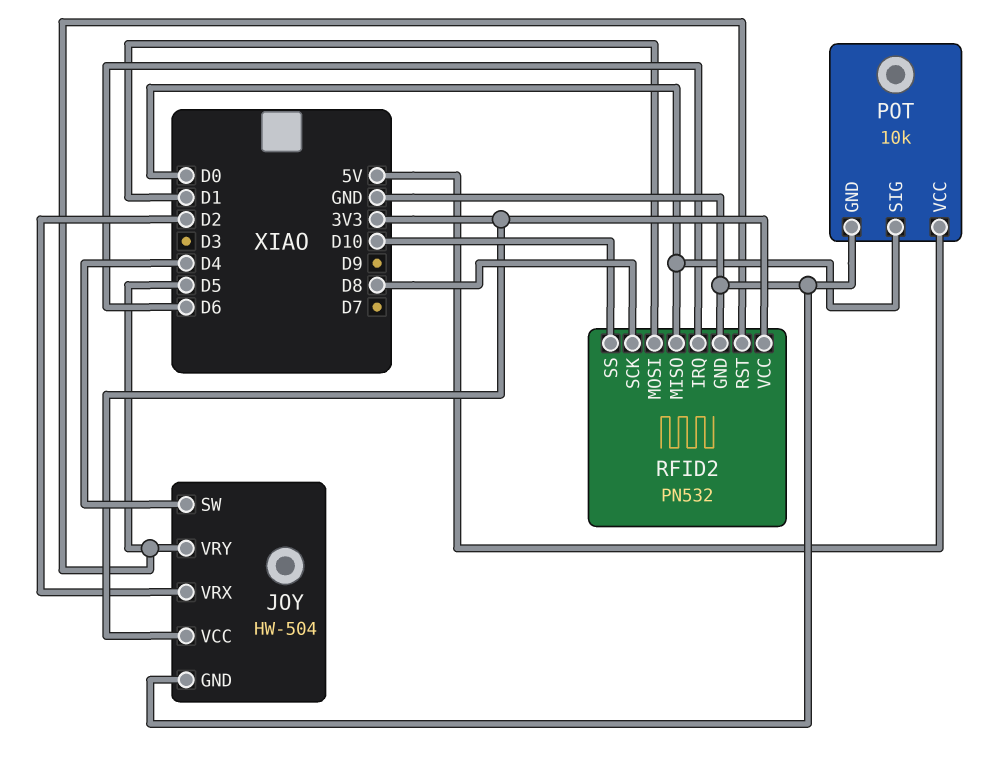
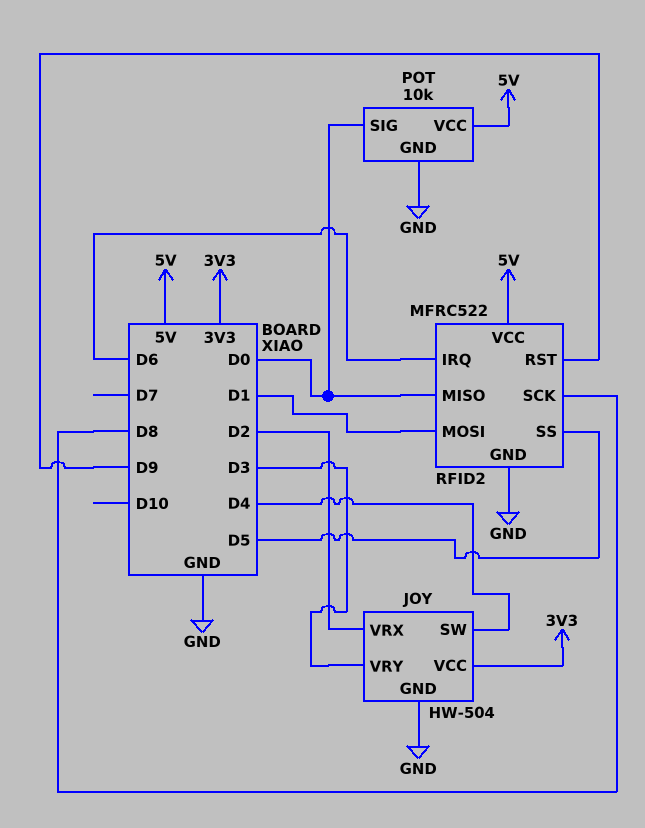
JOY pin VRY: D5 -> D3
RFID2: PN532 -> MFRC522
RFID2 pin RST: D5 -> D9
RFID2 pin SS: D10 -> D5
RFID2 pin VCC: 3V3 -> 5V

